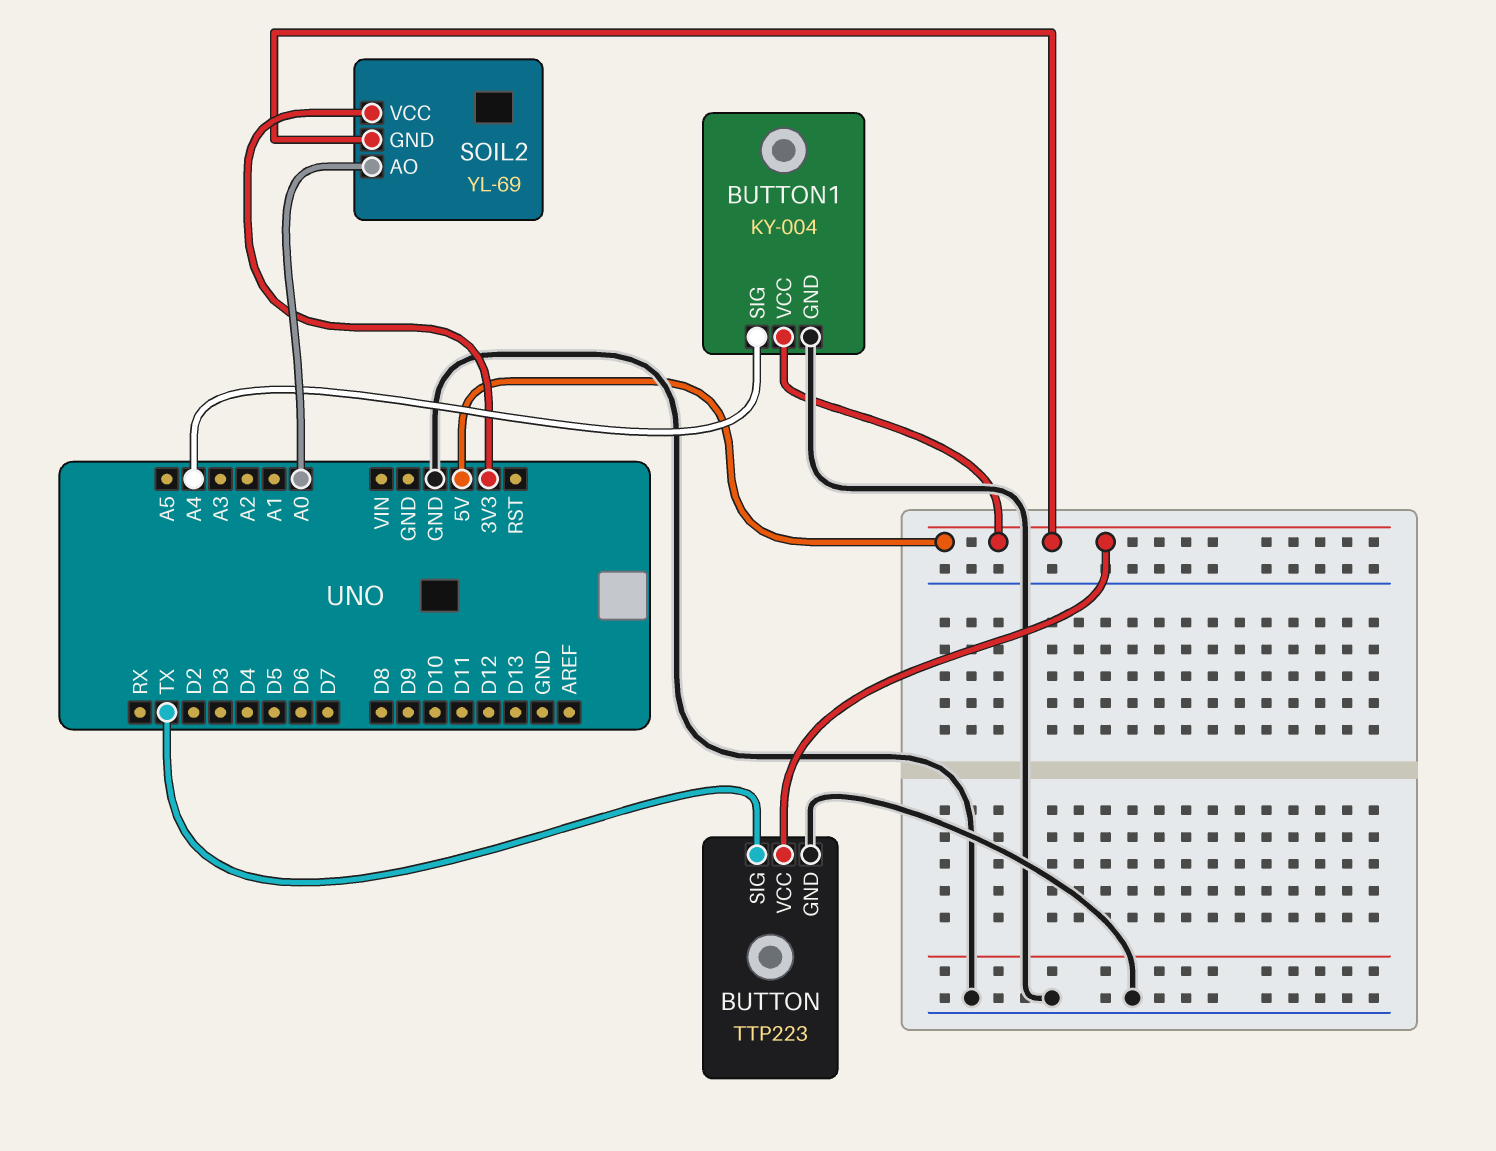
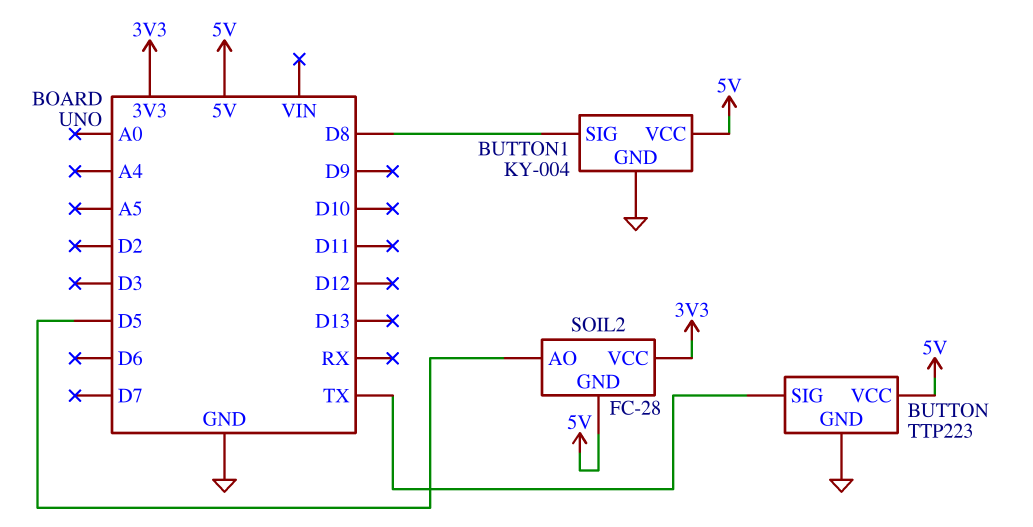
BUTTON1 pin SIG: A4 -> D8
SOIL2: YL-69 -> FC-28
SOIL2 pin AO: A0 -> D5

